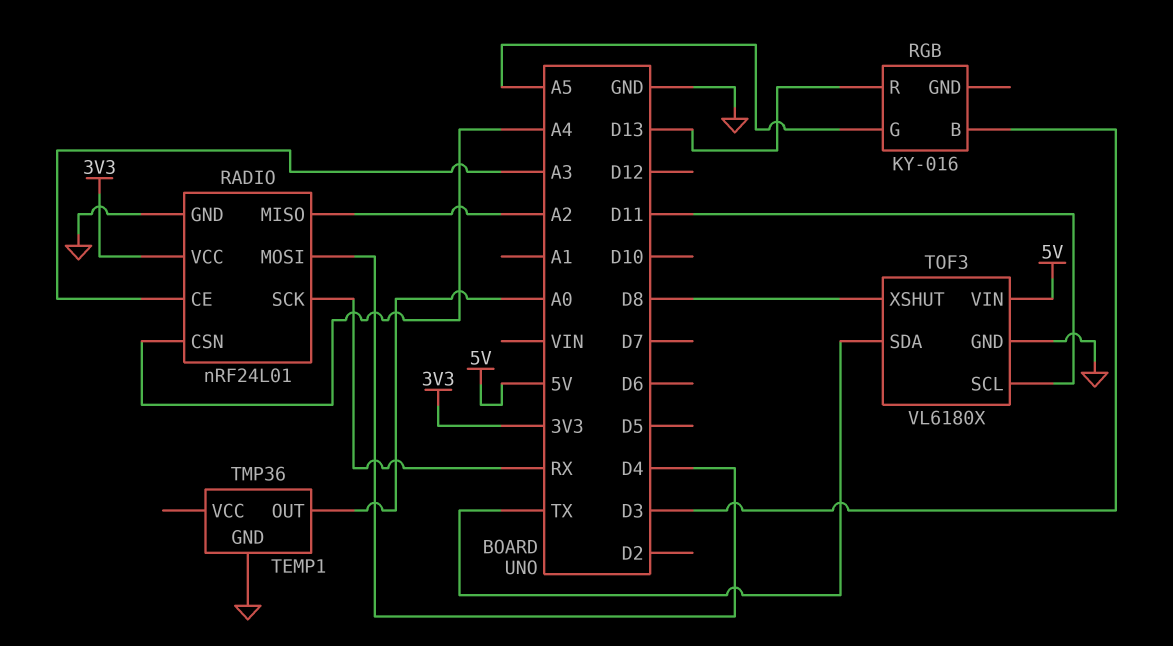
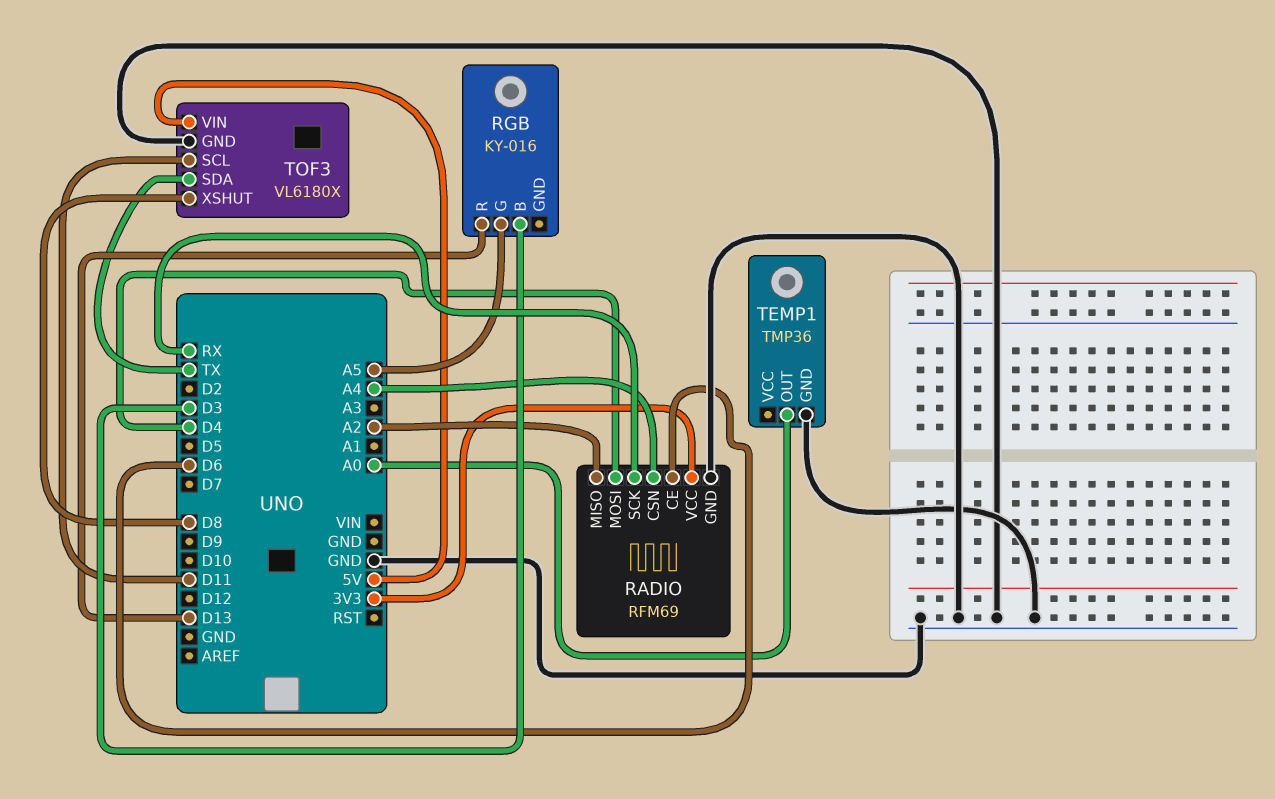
RADIO: nRF24L01 -> RFM69
RADIO pin CE: A3 -> D6

